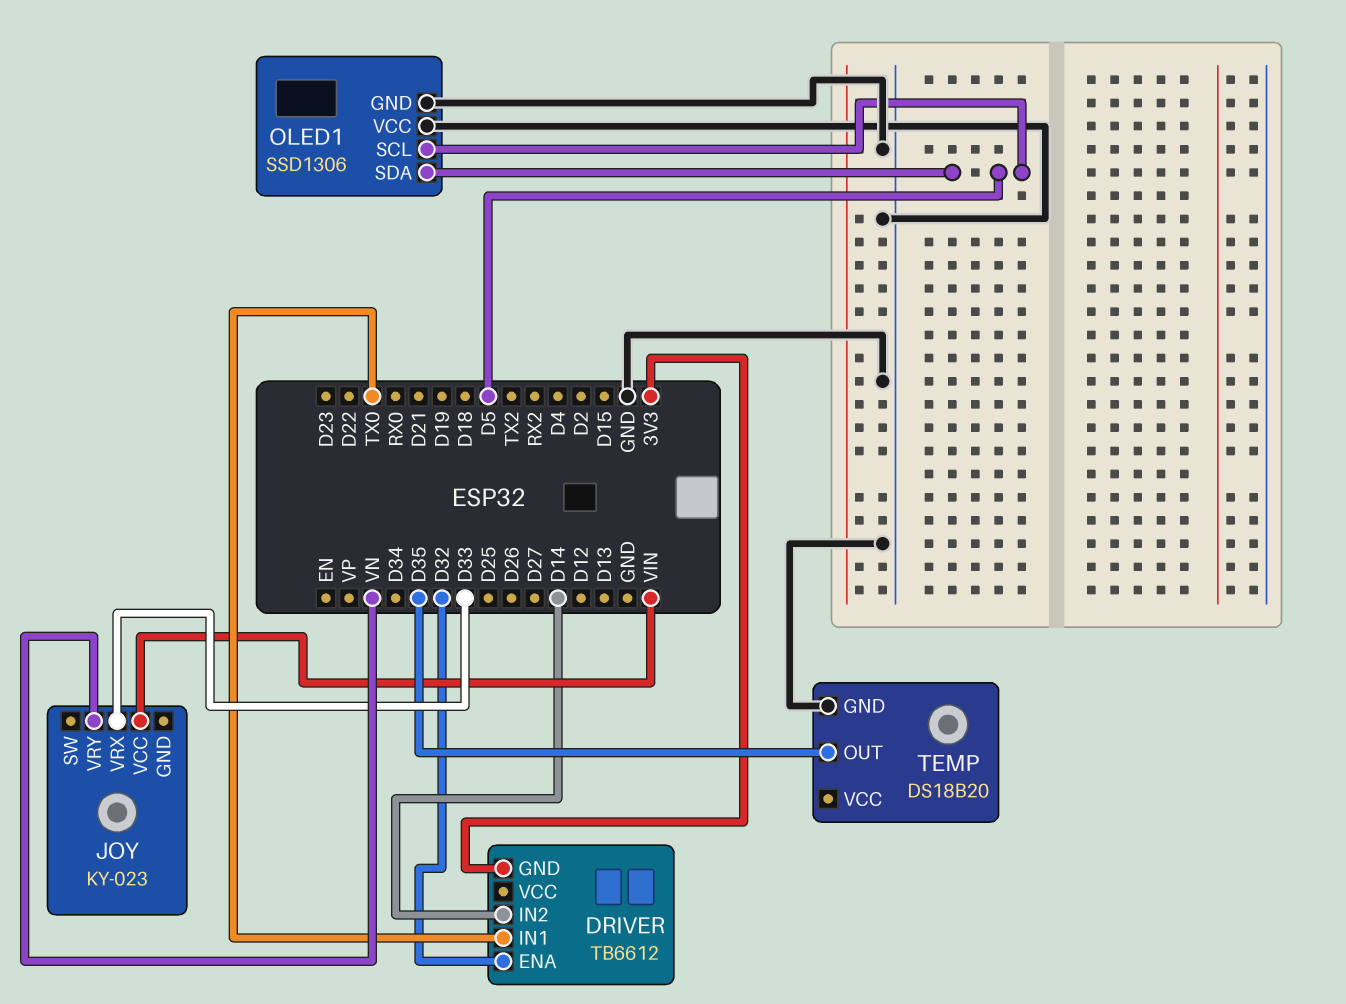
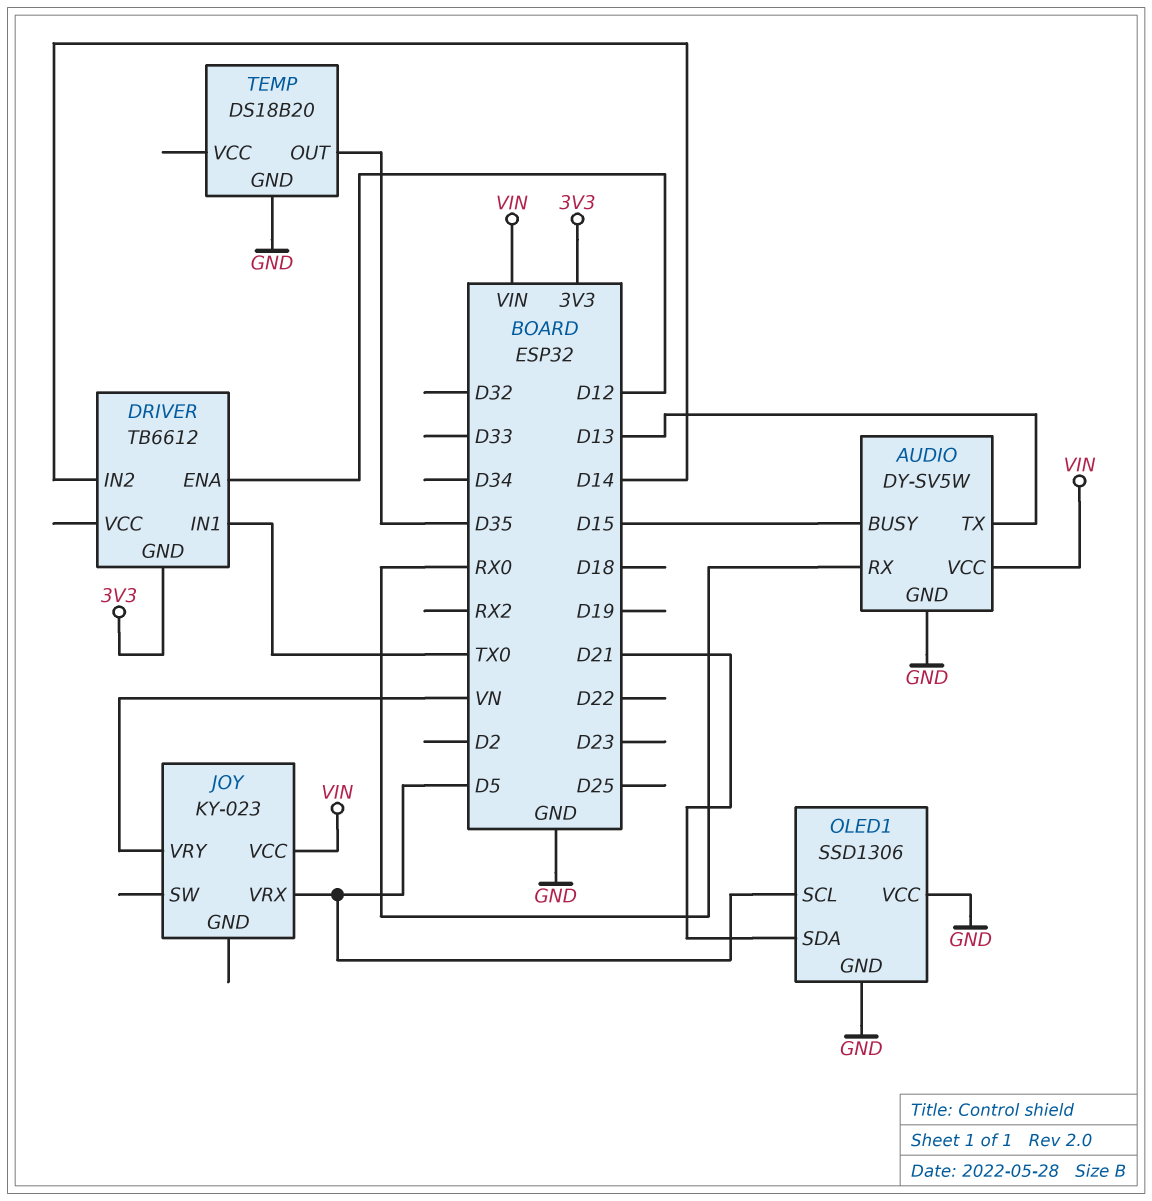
AUDIO: none -> DY-SV5W
AUDIO pin BUSY: none -> D15
AUDIO pin GND: none -> GND
AUDIO pin RX: none -> RX0
AUDIO pin TX: none -> D13
AUDIO pin VCC: none -> VIN
DRIVER pin ENA: D32 -> D12
JOY pin VRX: D33 -> D5
OLED1 pin SDA: D5 -> D21

